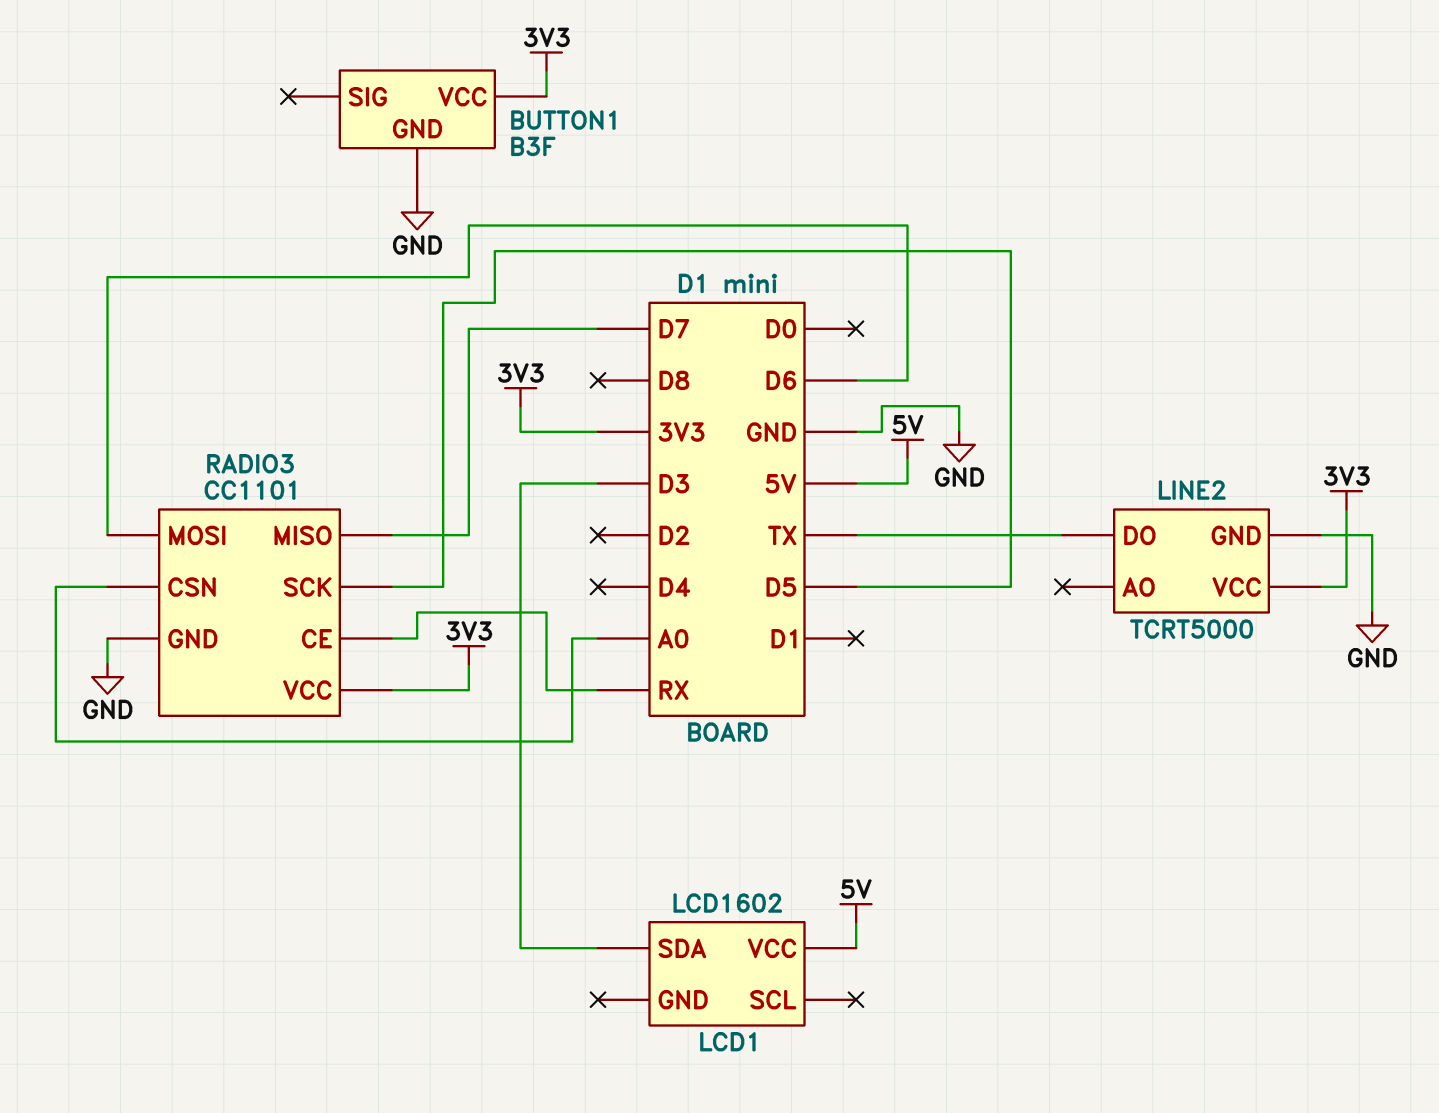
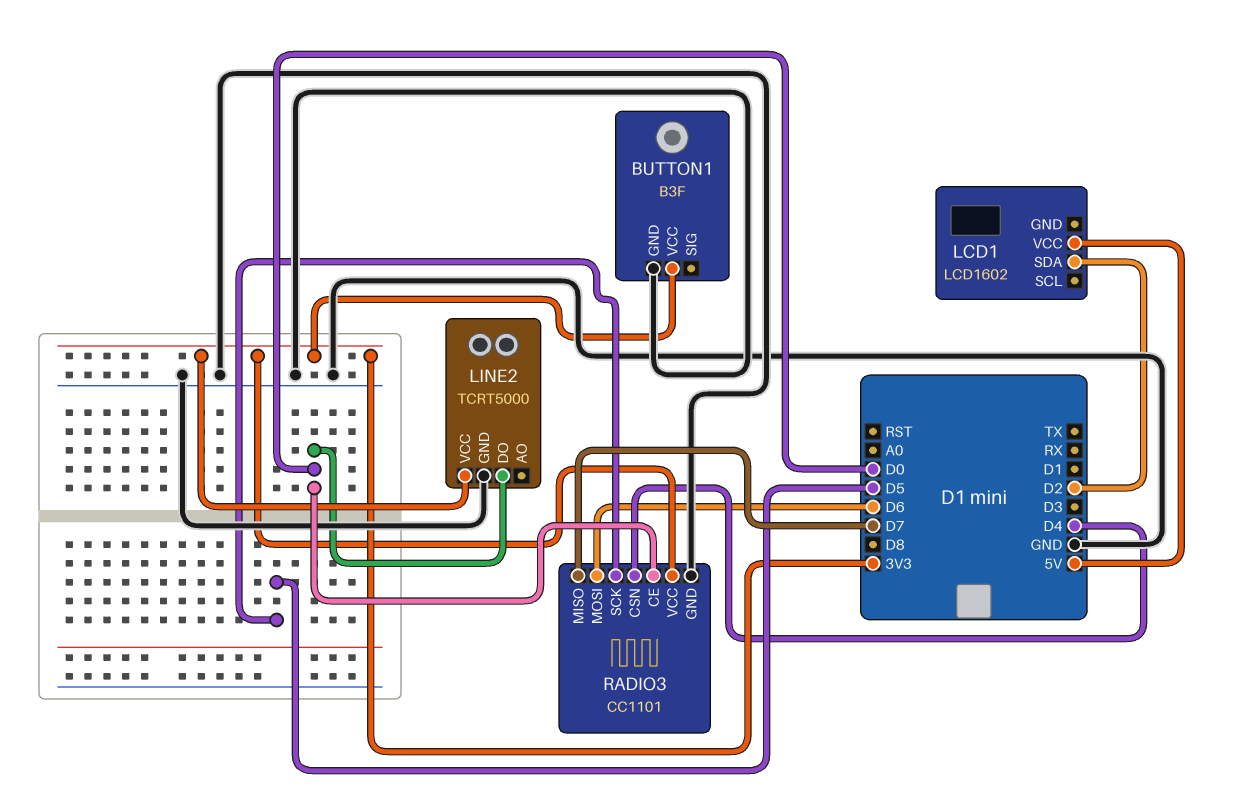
LCD1 pin SDA: D3 -> D2
LINE2 pin DO: TX -> D0
RADIO3 pin CE: RX -> D0
RADIO3 pin CSN: A0 -> D4

